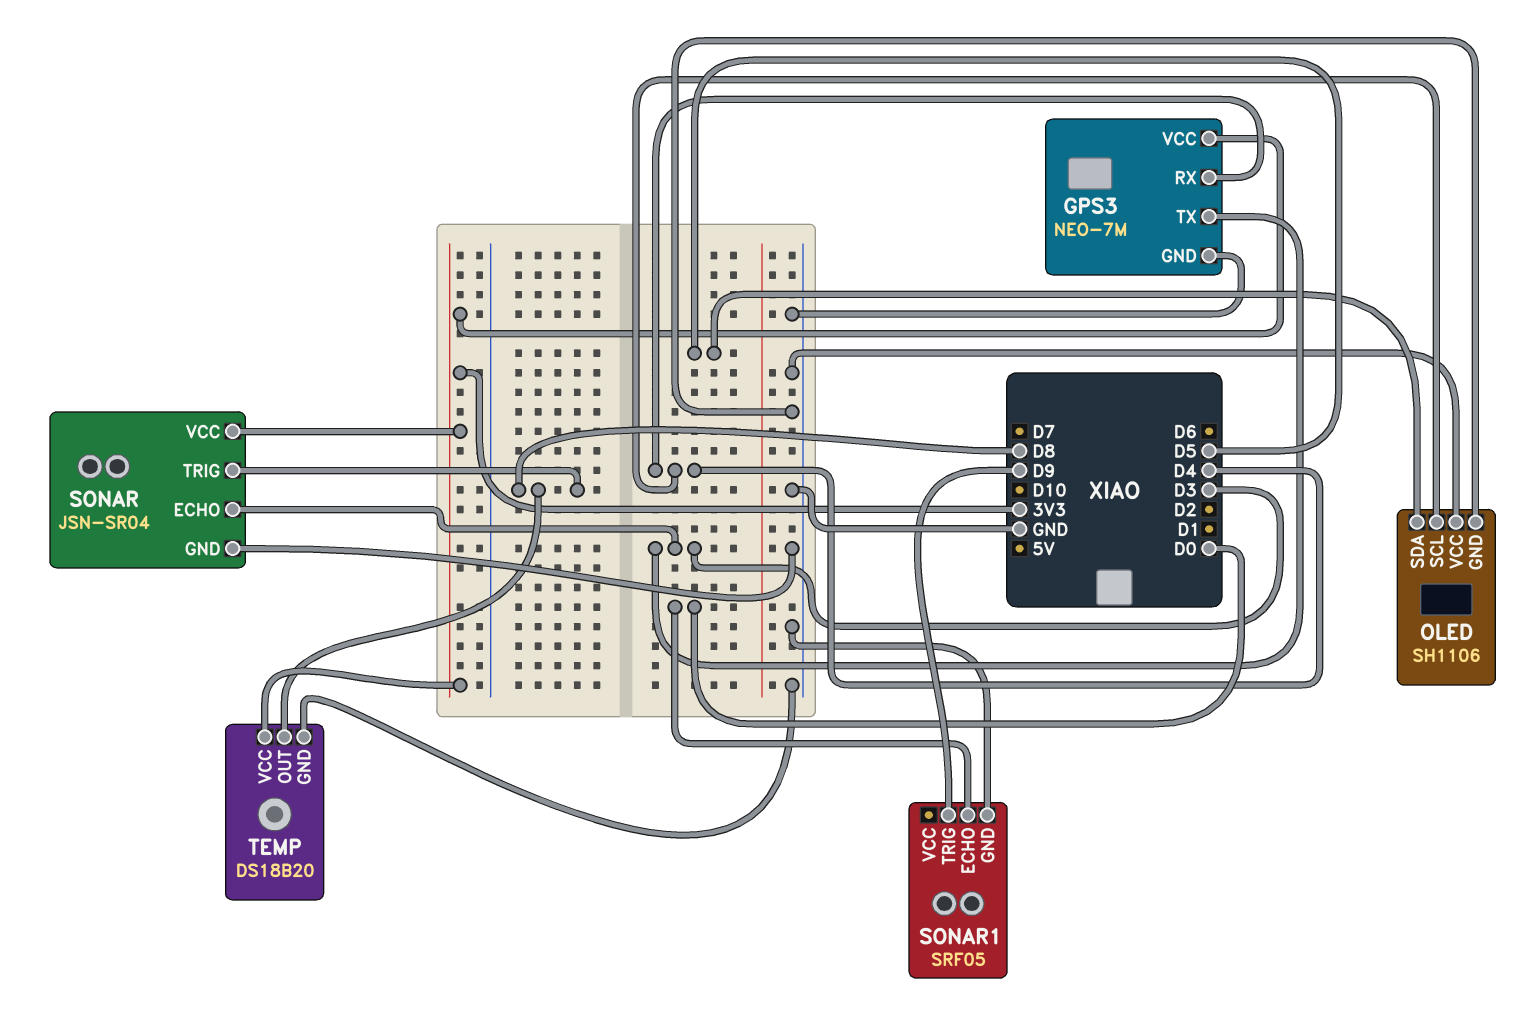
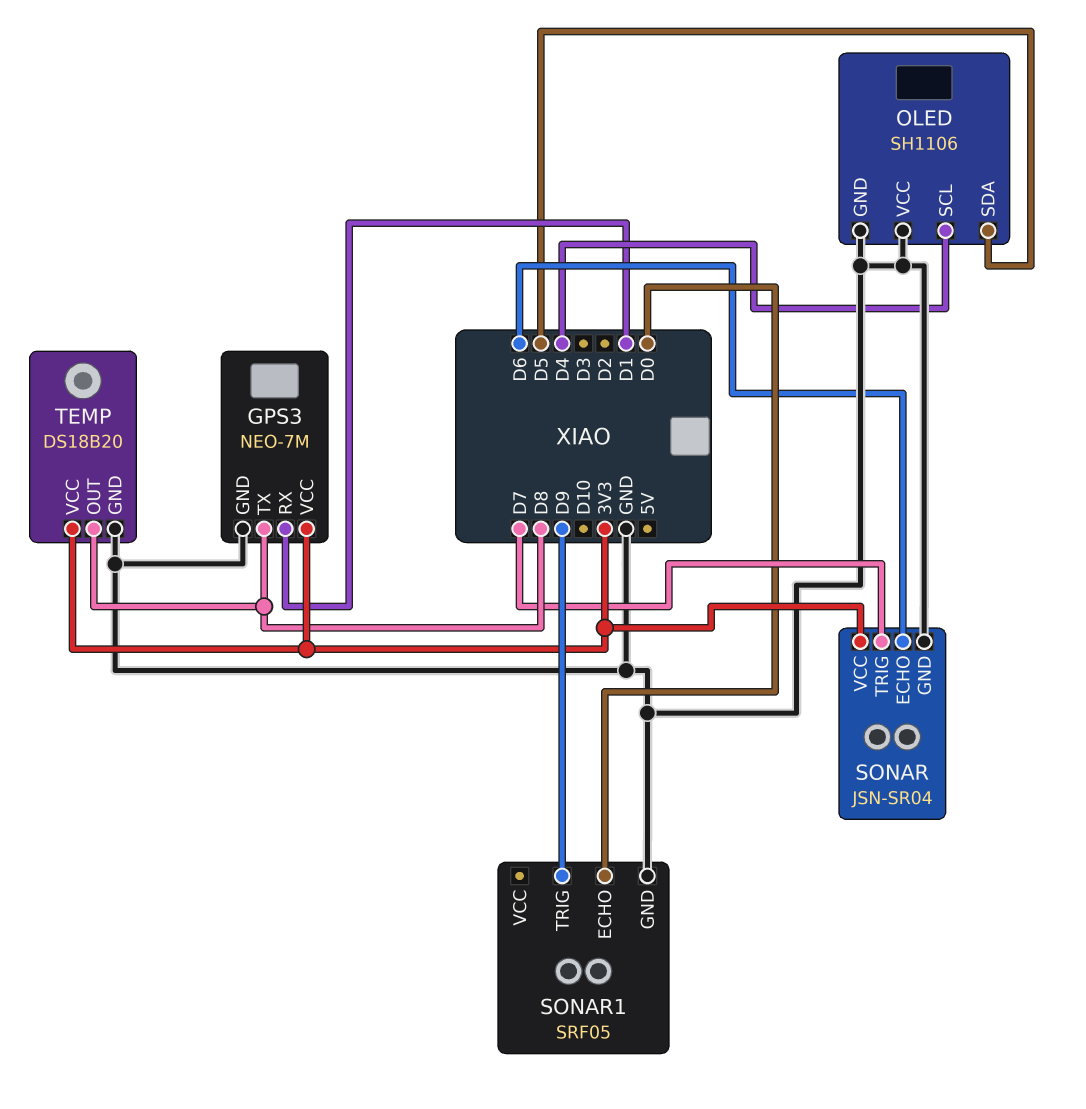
GPS3 pin RX: D4 -> D1
GPS3 pin TX: D3 -> D8
SONAR pin ECHO: D3 -> D6
SONAR pin TRIG: D8 -> D7

